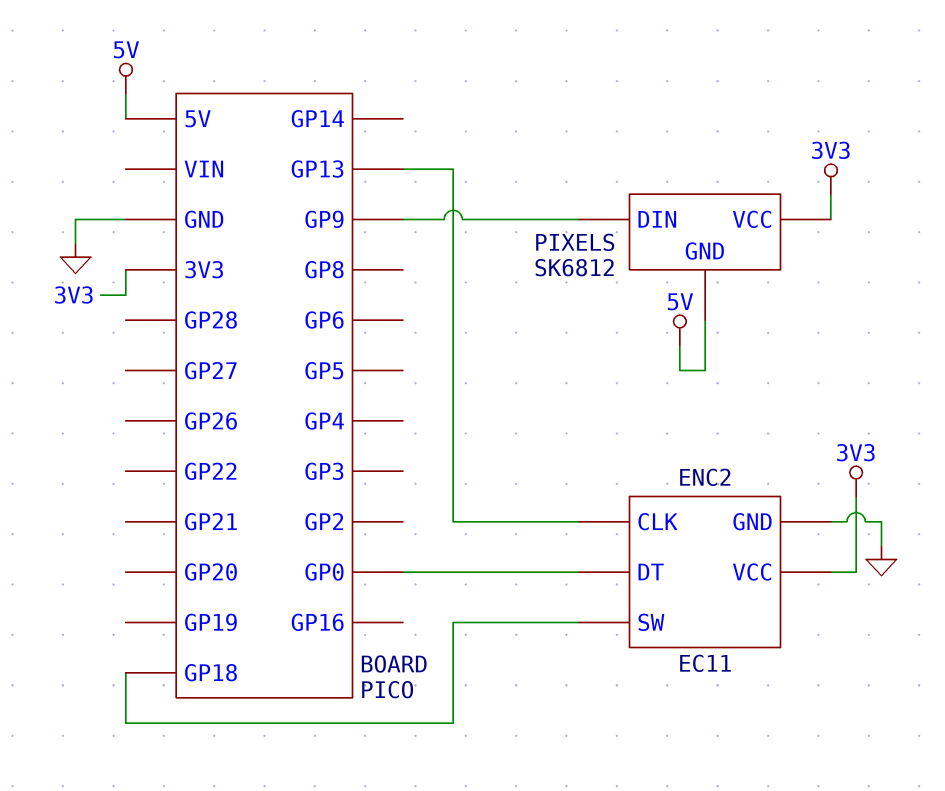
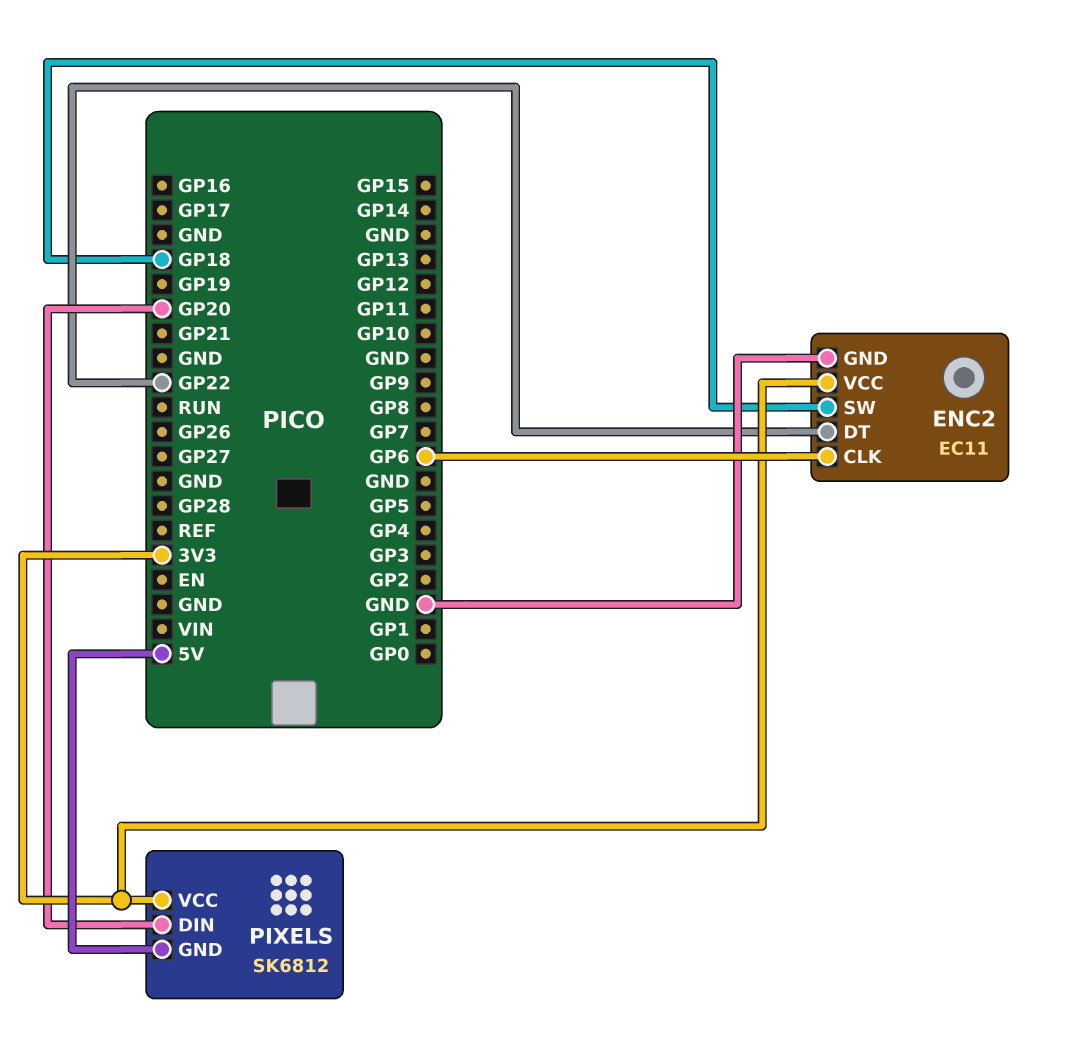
ENC2 pin CLK: GP13 -> GP6
ENC2 pin DT: GP0 -> GP22
PIXELS pin DIN: GP9 -> GP20

